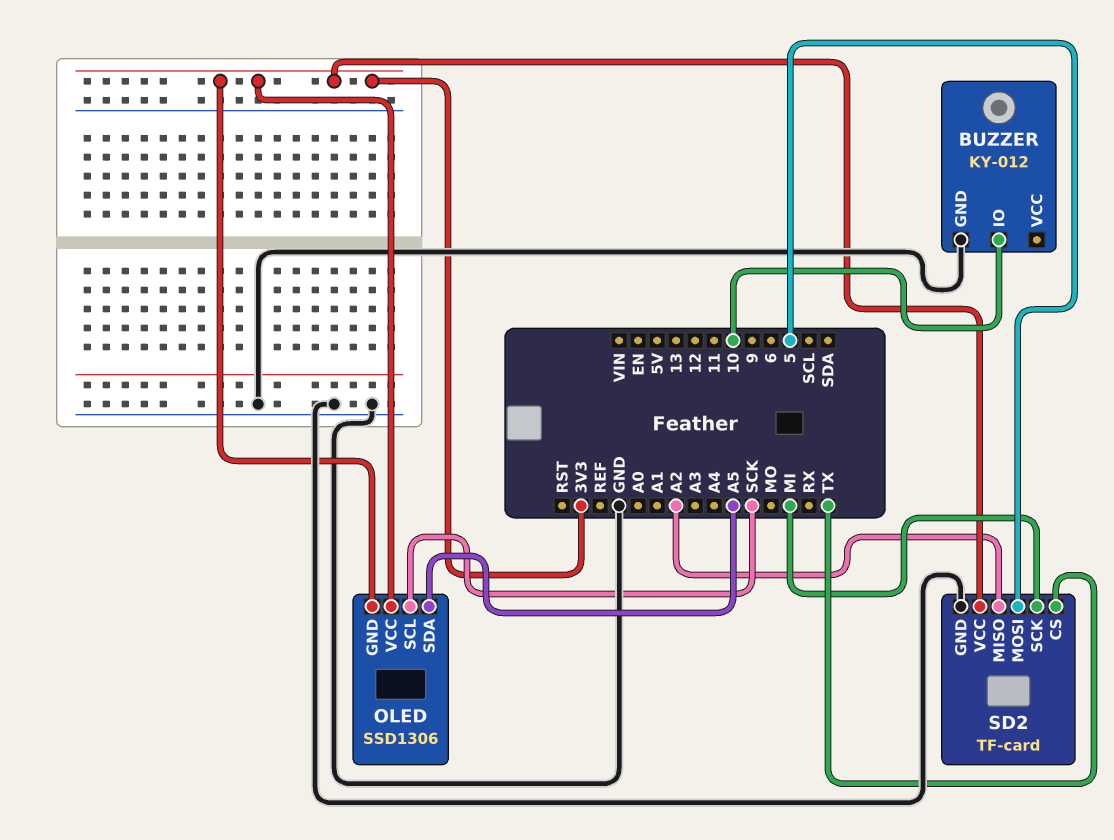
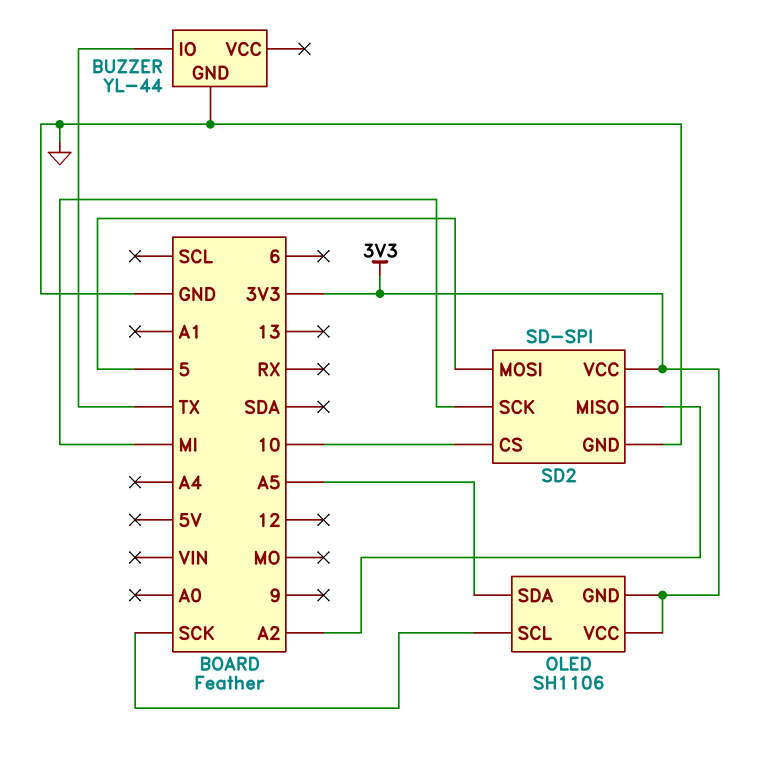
BUZZER: KY-012 -> YL-44
BUZZER pin IO: 10 -> TX
OLED: SSD1306 -> SH1106
SD2: TF-card -> SD-SPI
SD2 pin CS: TX -> 10

